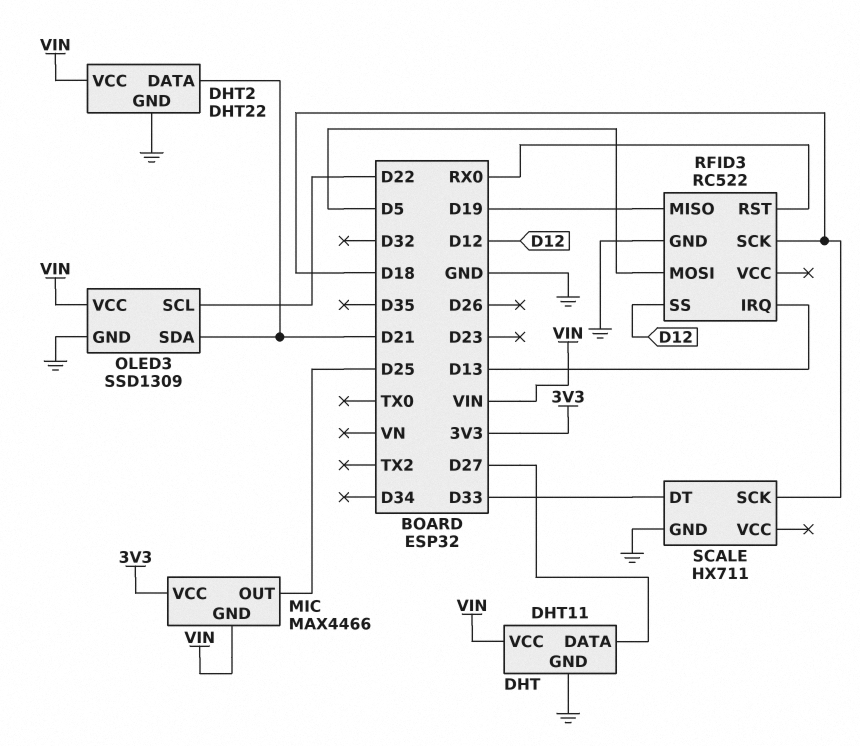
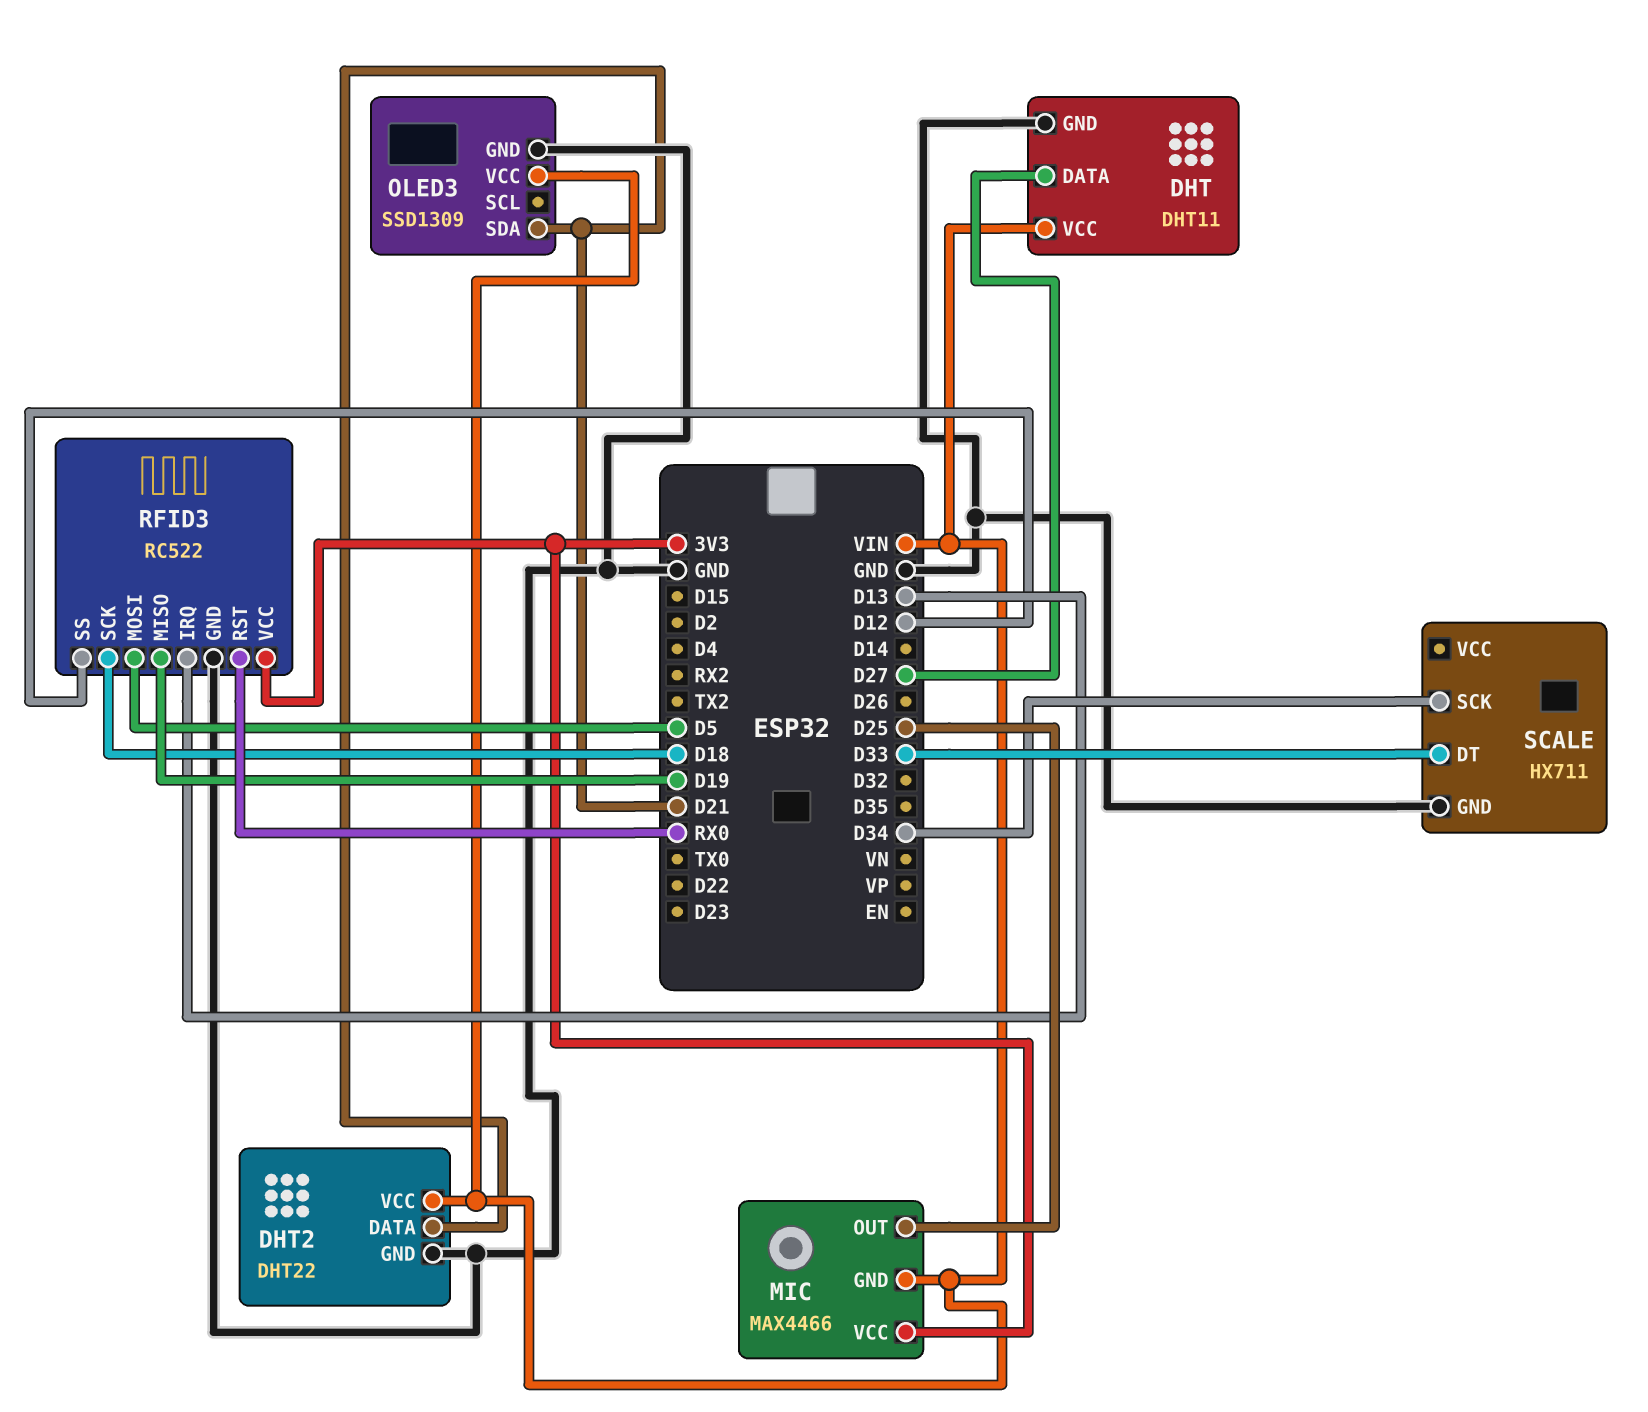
OLED3 pin SCL: D22 -> none
RFID3 pin VCC: none -> 3V3
SCALE pin SCK: D18 -> D34

